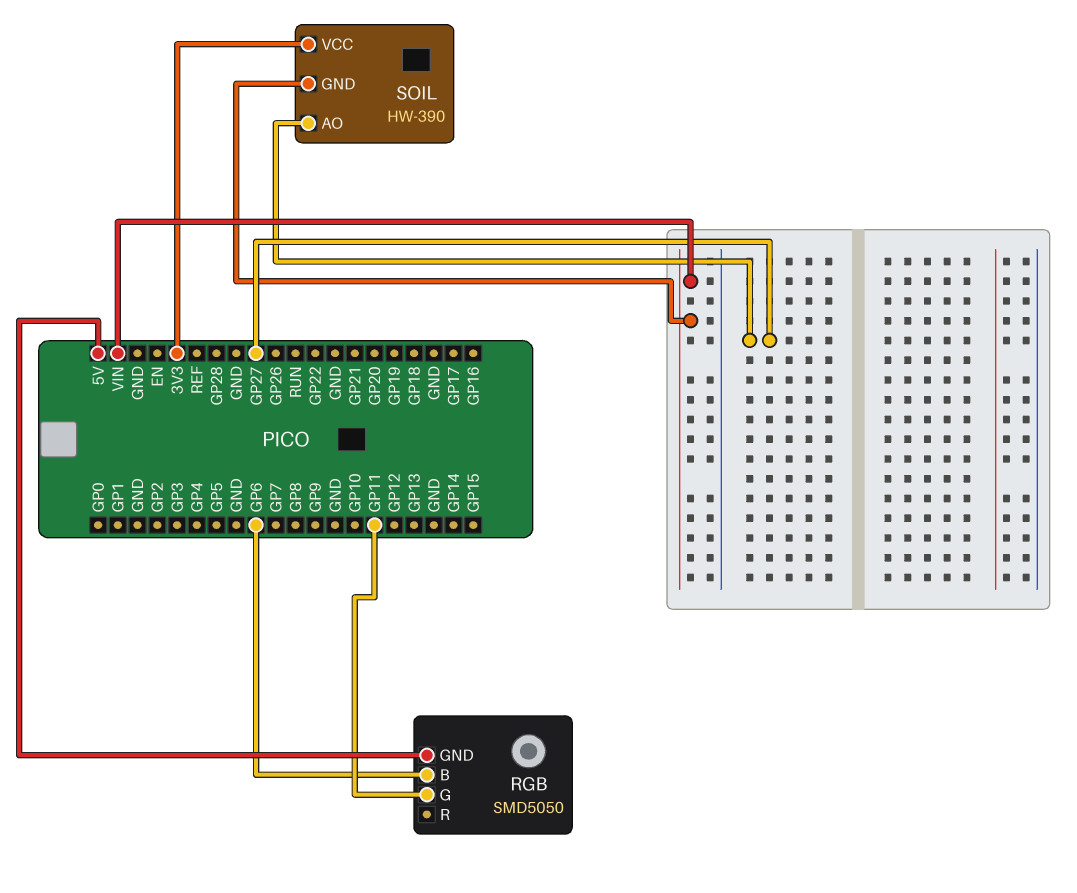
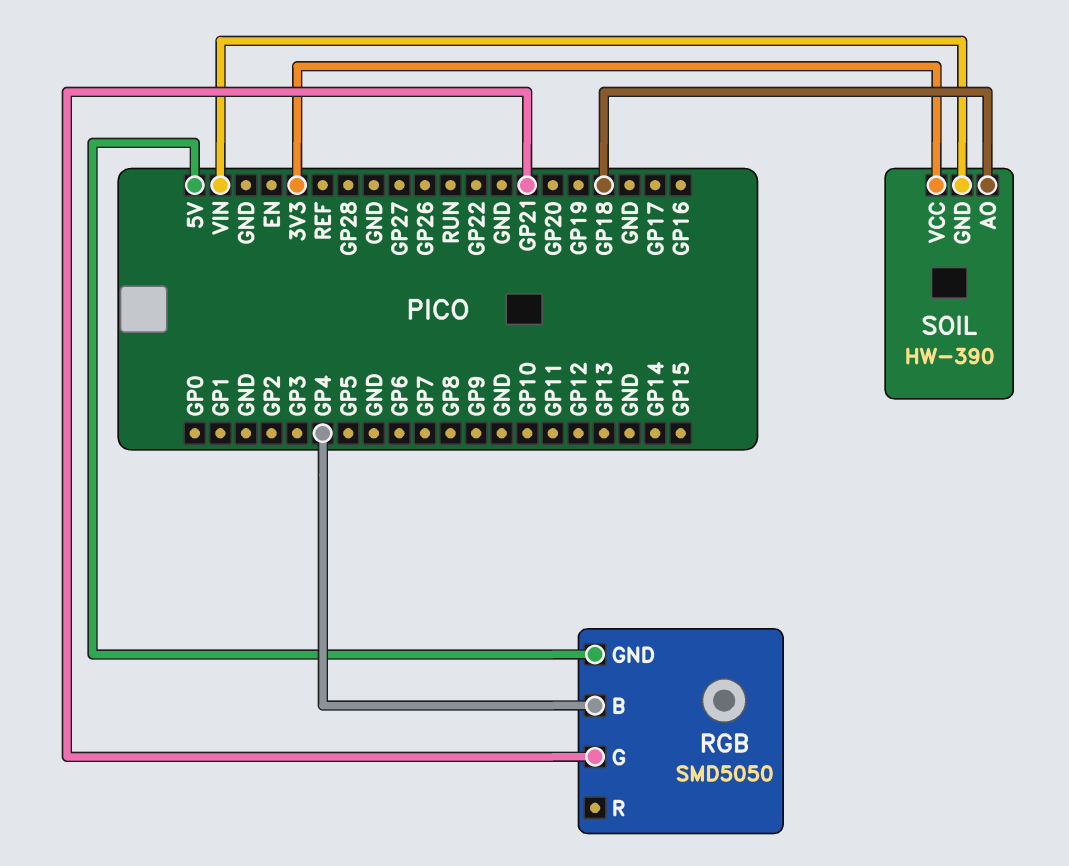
RGB pin B: GP6 -> GP4
RGB pin G: GP11 -> GP21
SOIL pin AO: GP27 -> GP18

